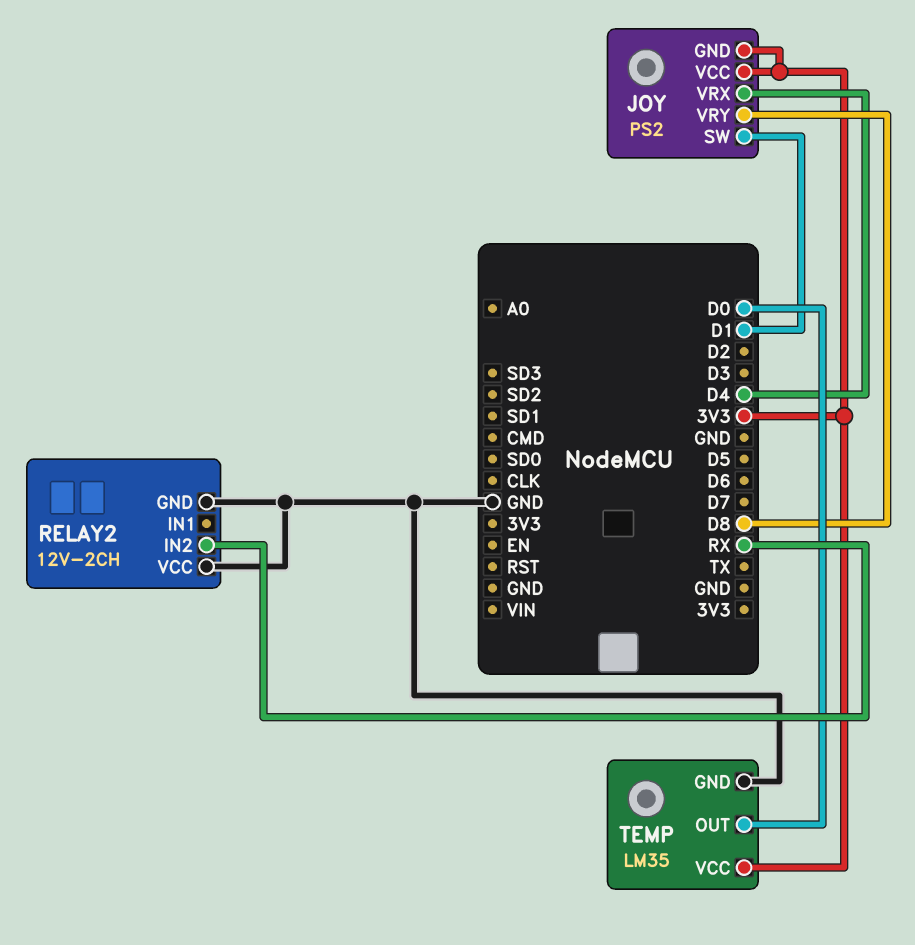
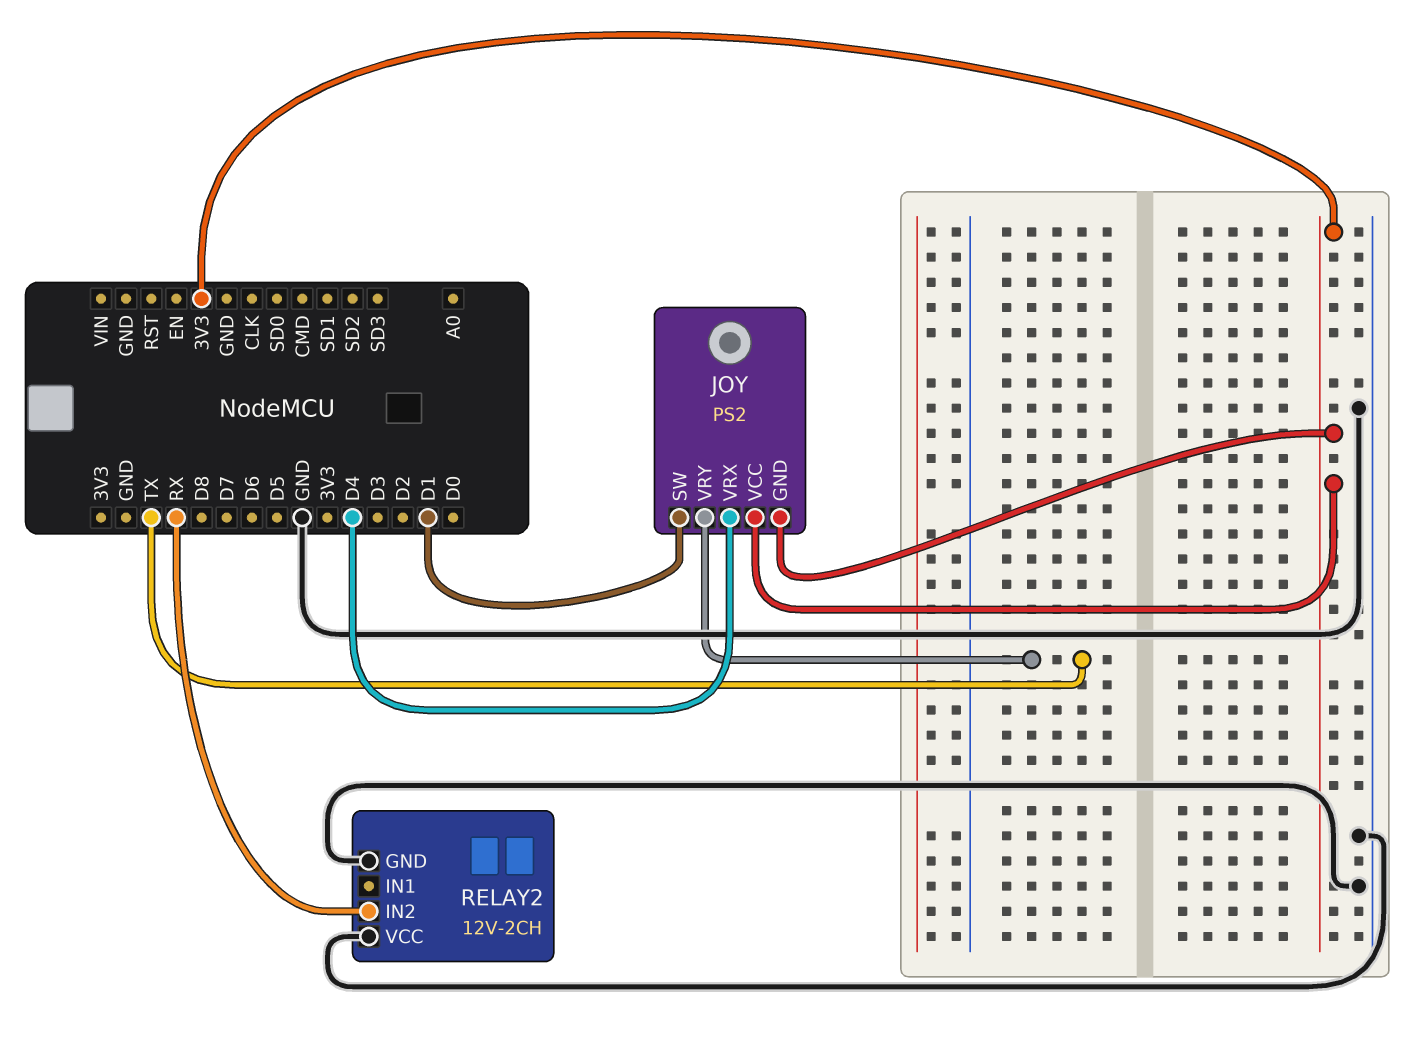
JOY pin VRY: D8 -> TX
TEMP: LM35 -> none
TEMP pin GND: GND -> none
TEMP pin OUT: D0 -> none
TEMP pin VCC: 3V3 -> none

